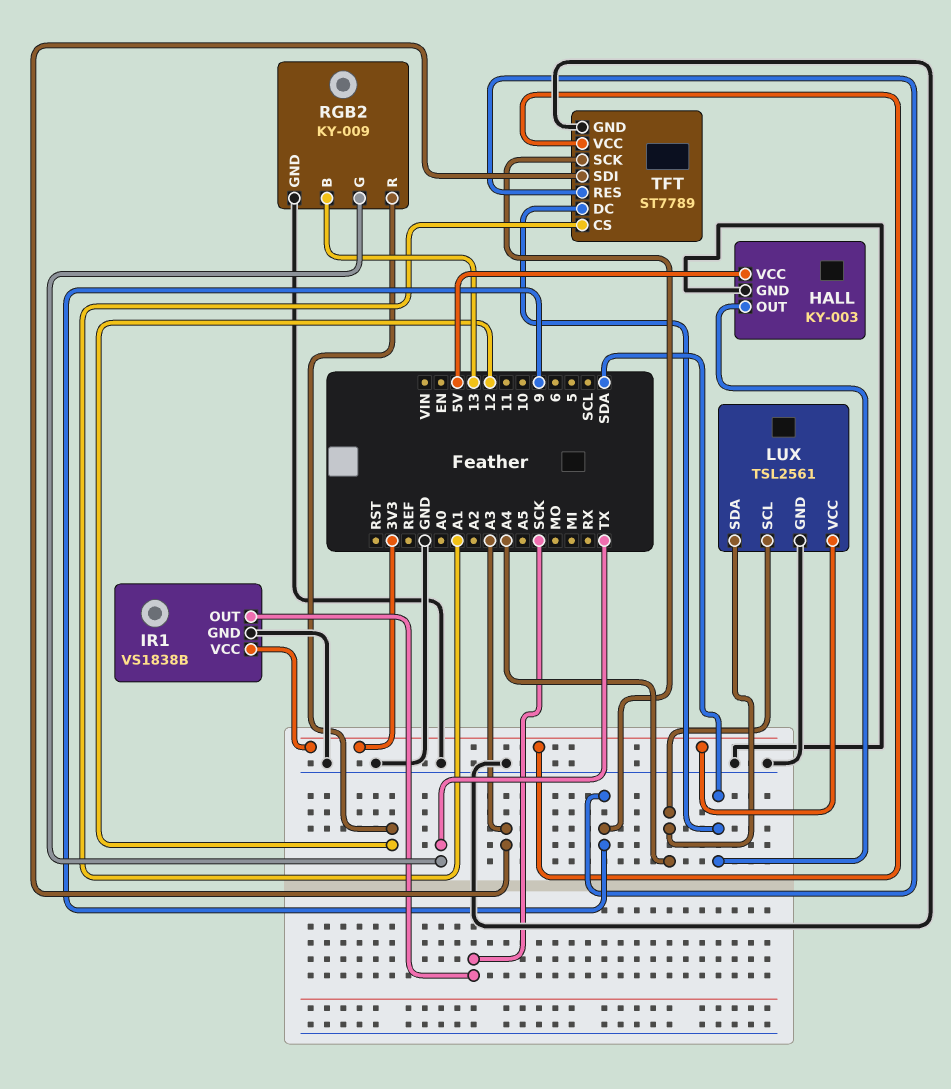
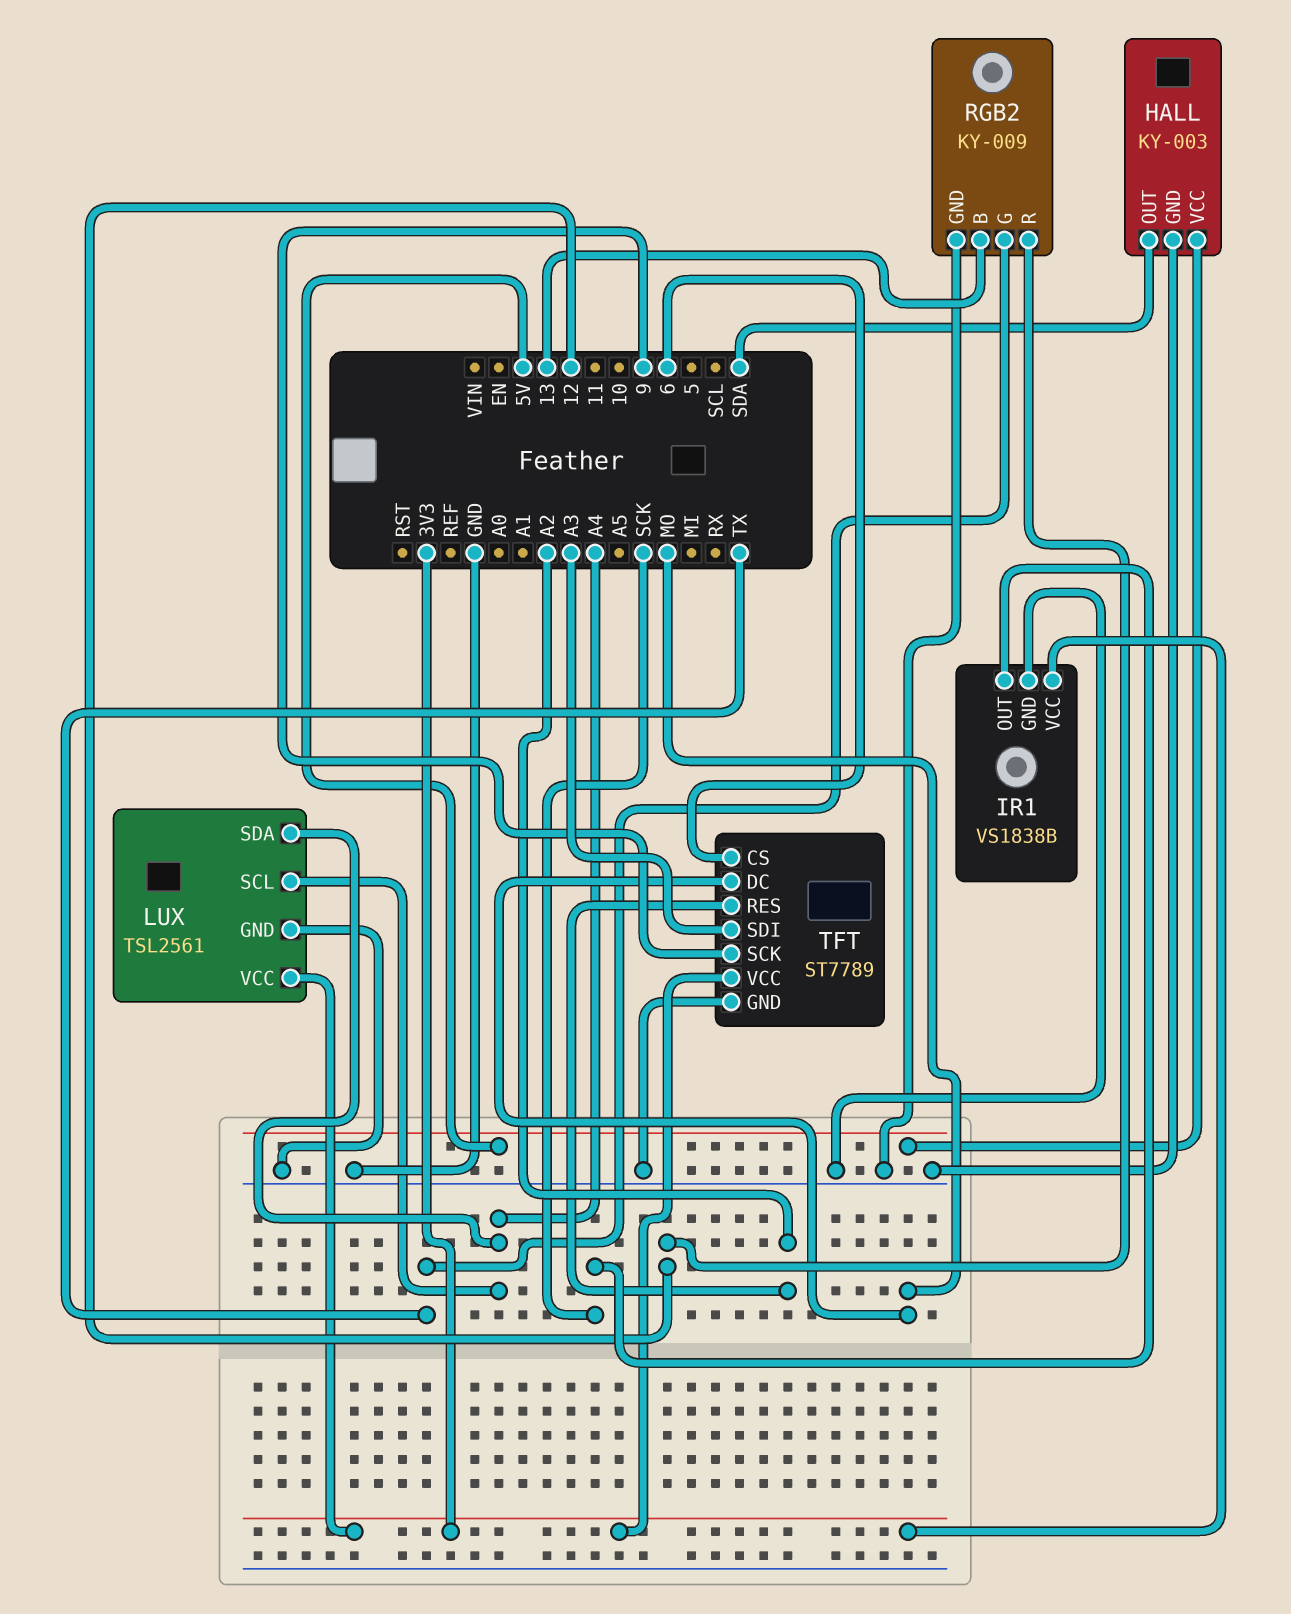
TFT pin CS: A1 -> 6
TFT pin DC: SDA -> MO
TFT pin RES: 9 -> A2

